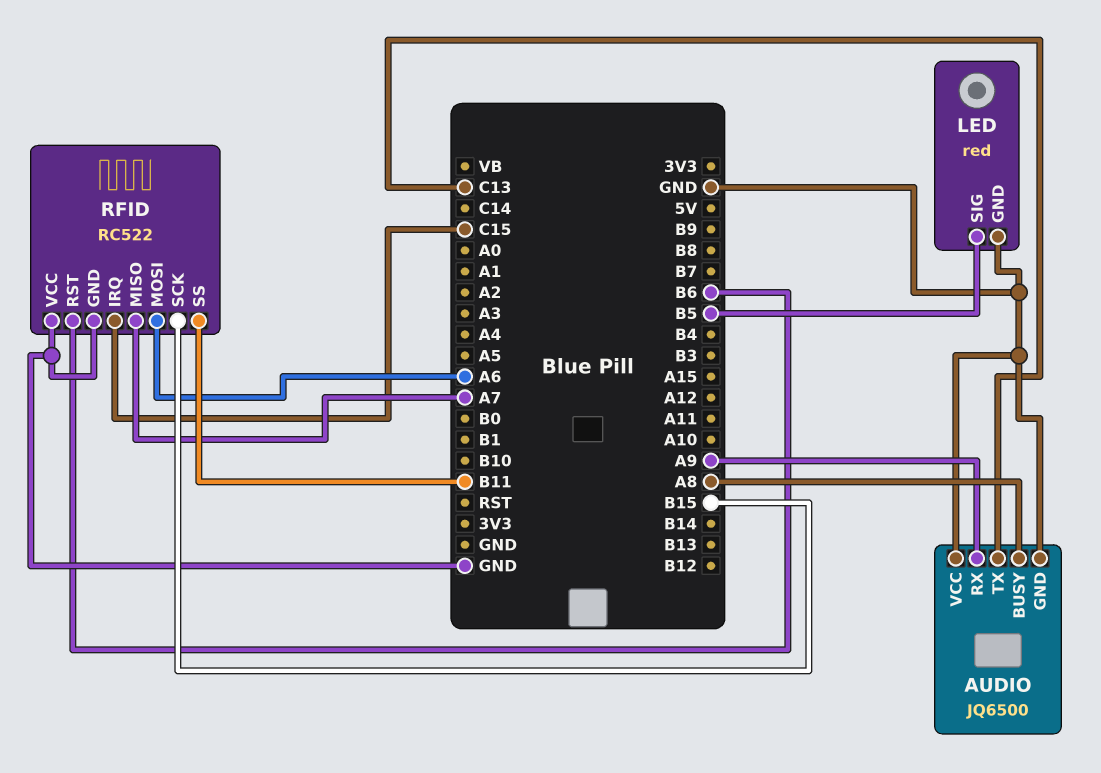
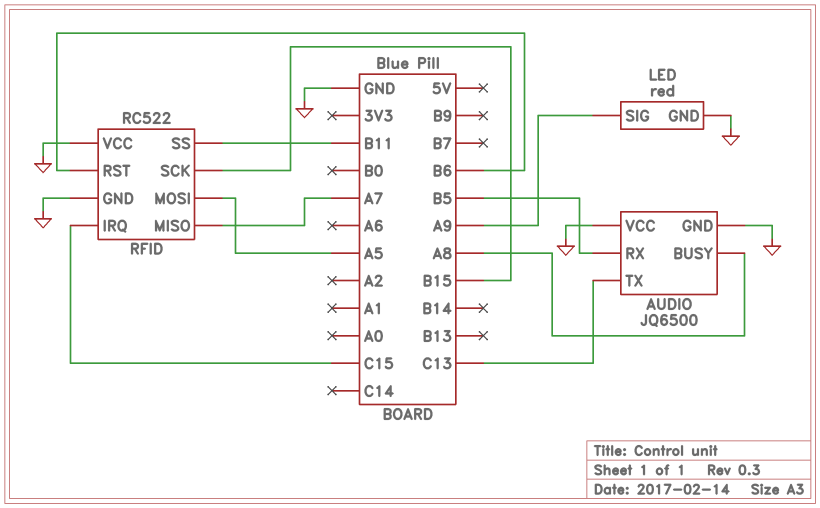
AUDIO pin RX: A9 -> B5
LED pin SIG: B5 -> A9
RFID pin MOSI: A6 -> A5

